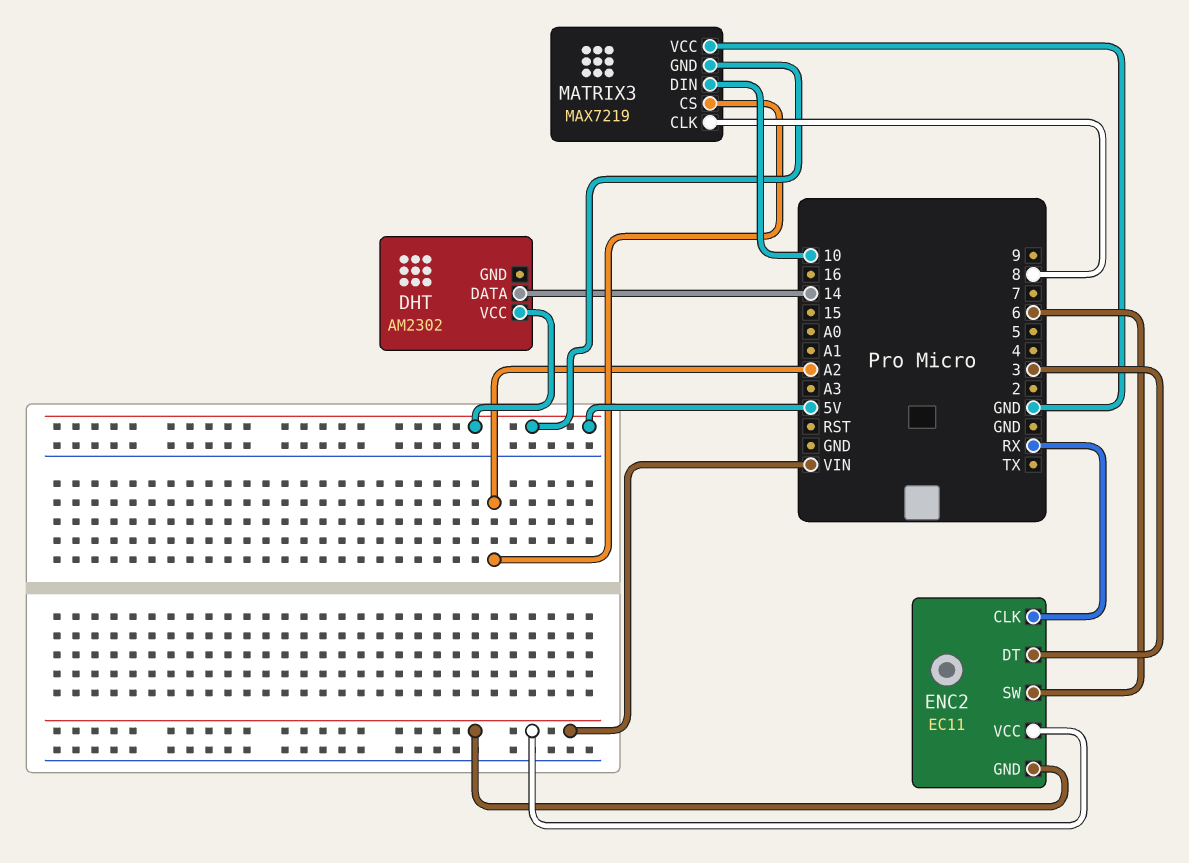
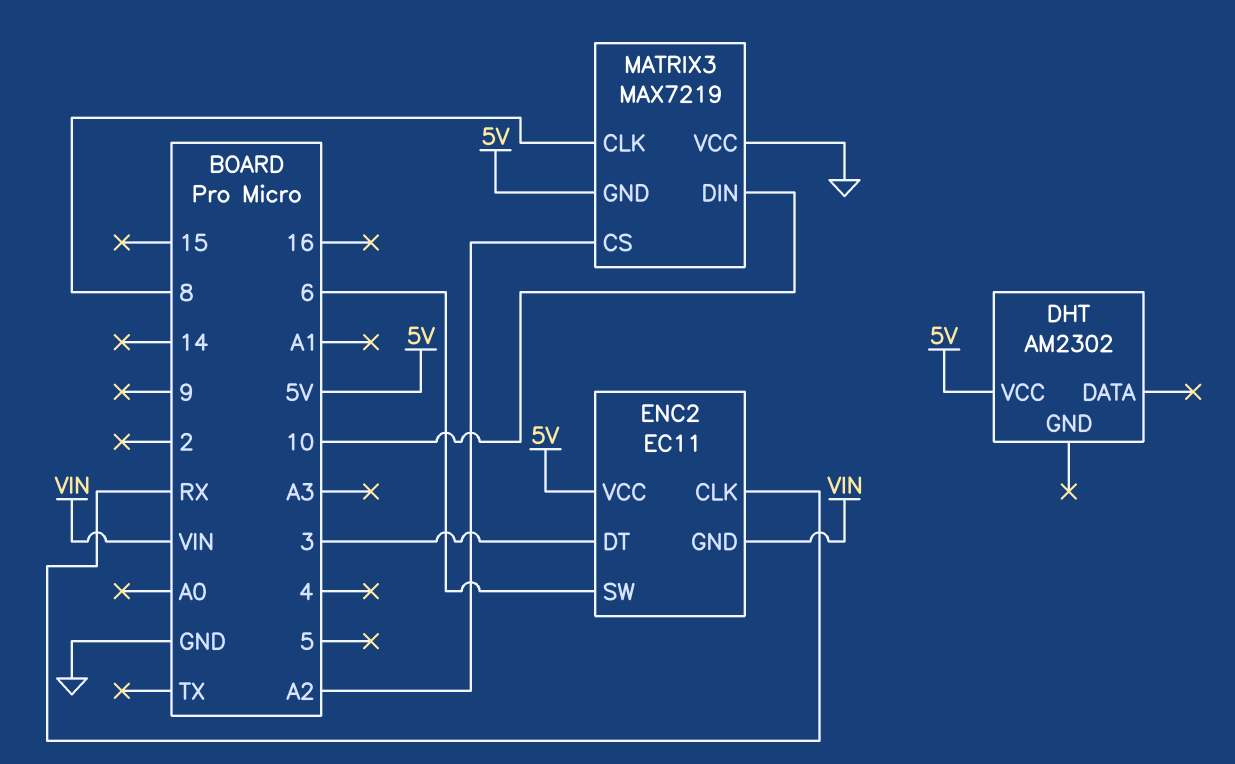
DHT pin DATA: 14 -> none
ENC2 pin VCC: VIN -> 5V

